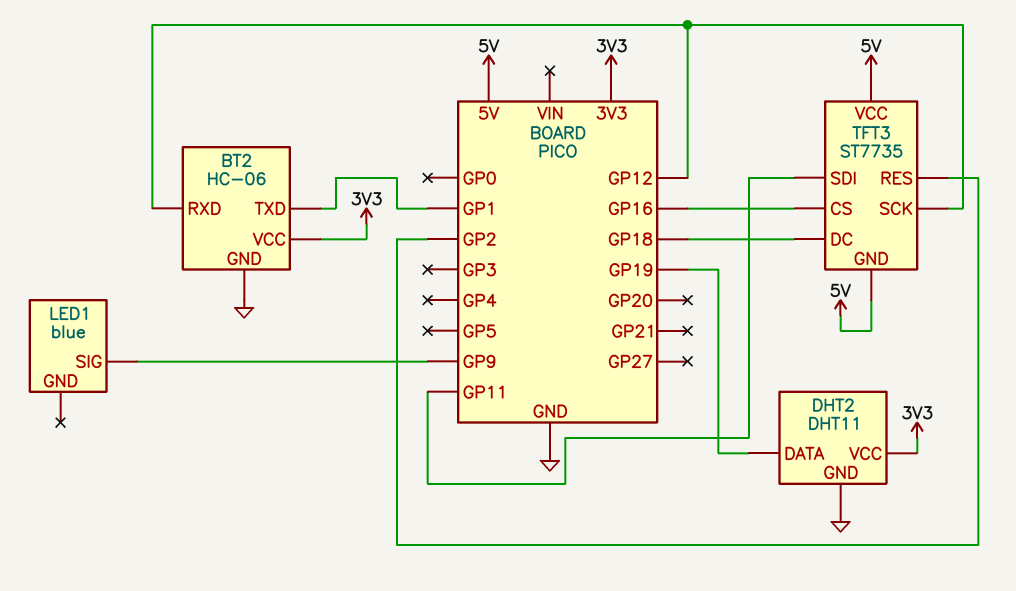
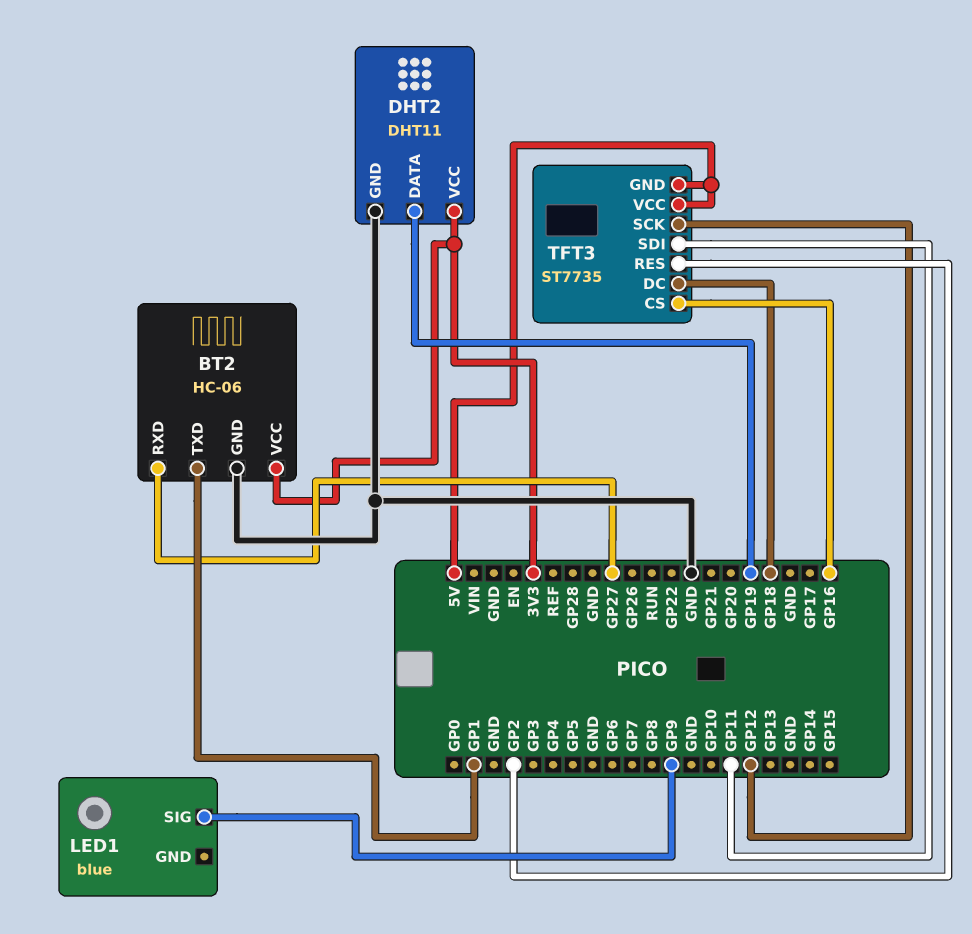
BT2 pin RXD: GP12 -> GP27

